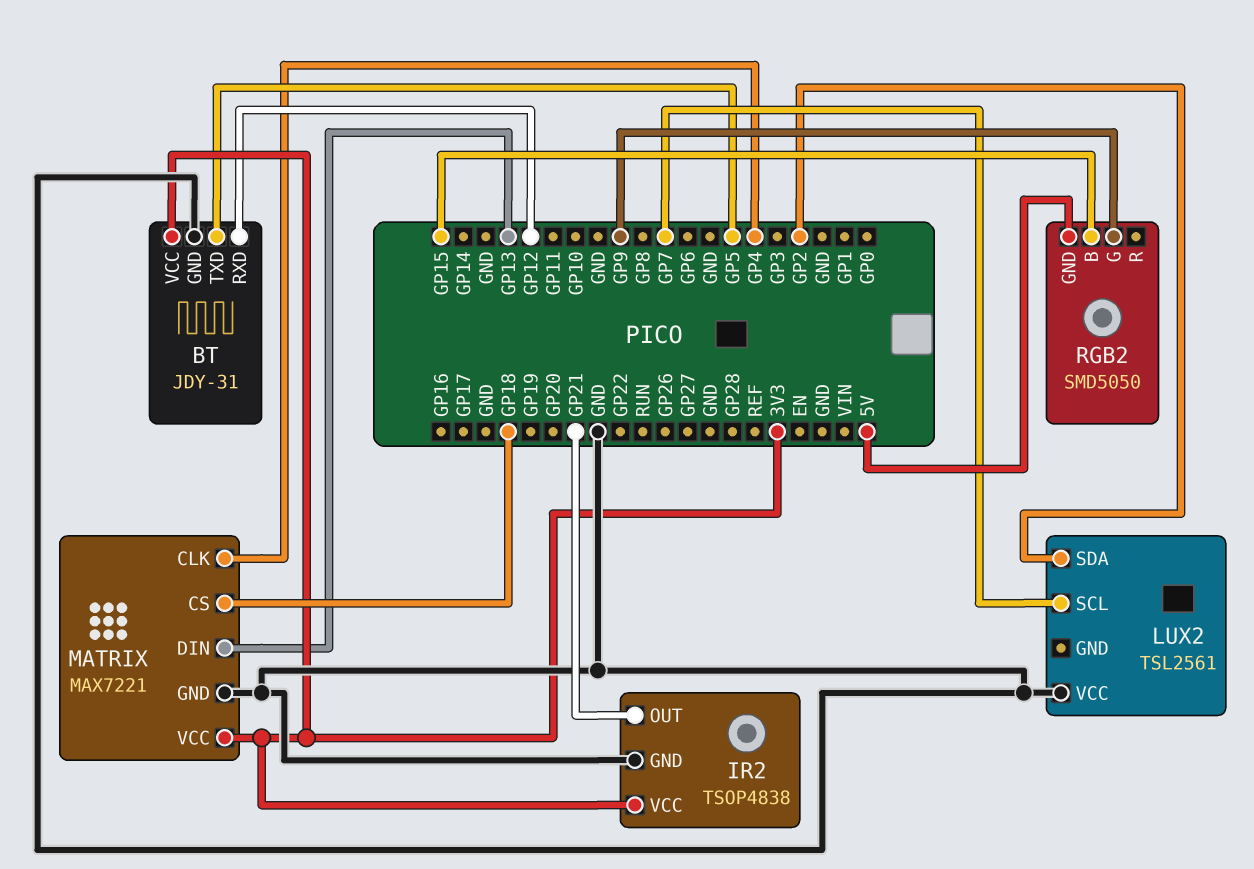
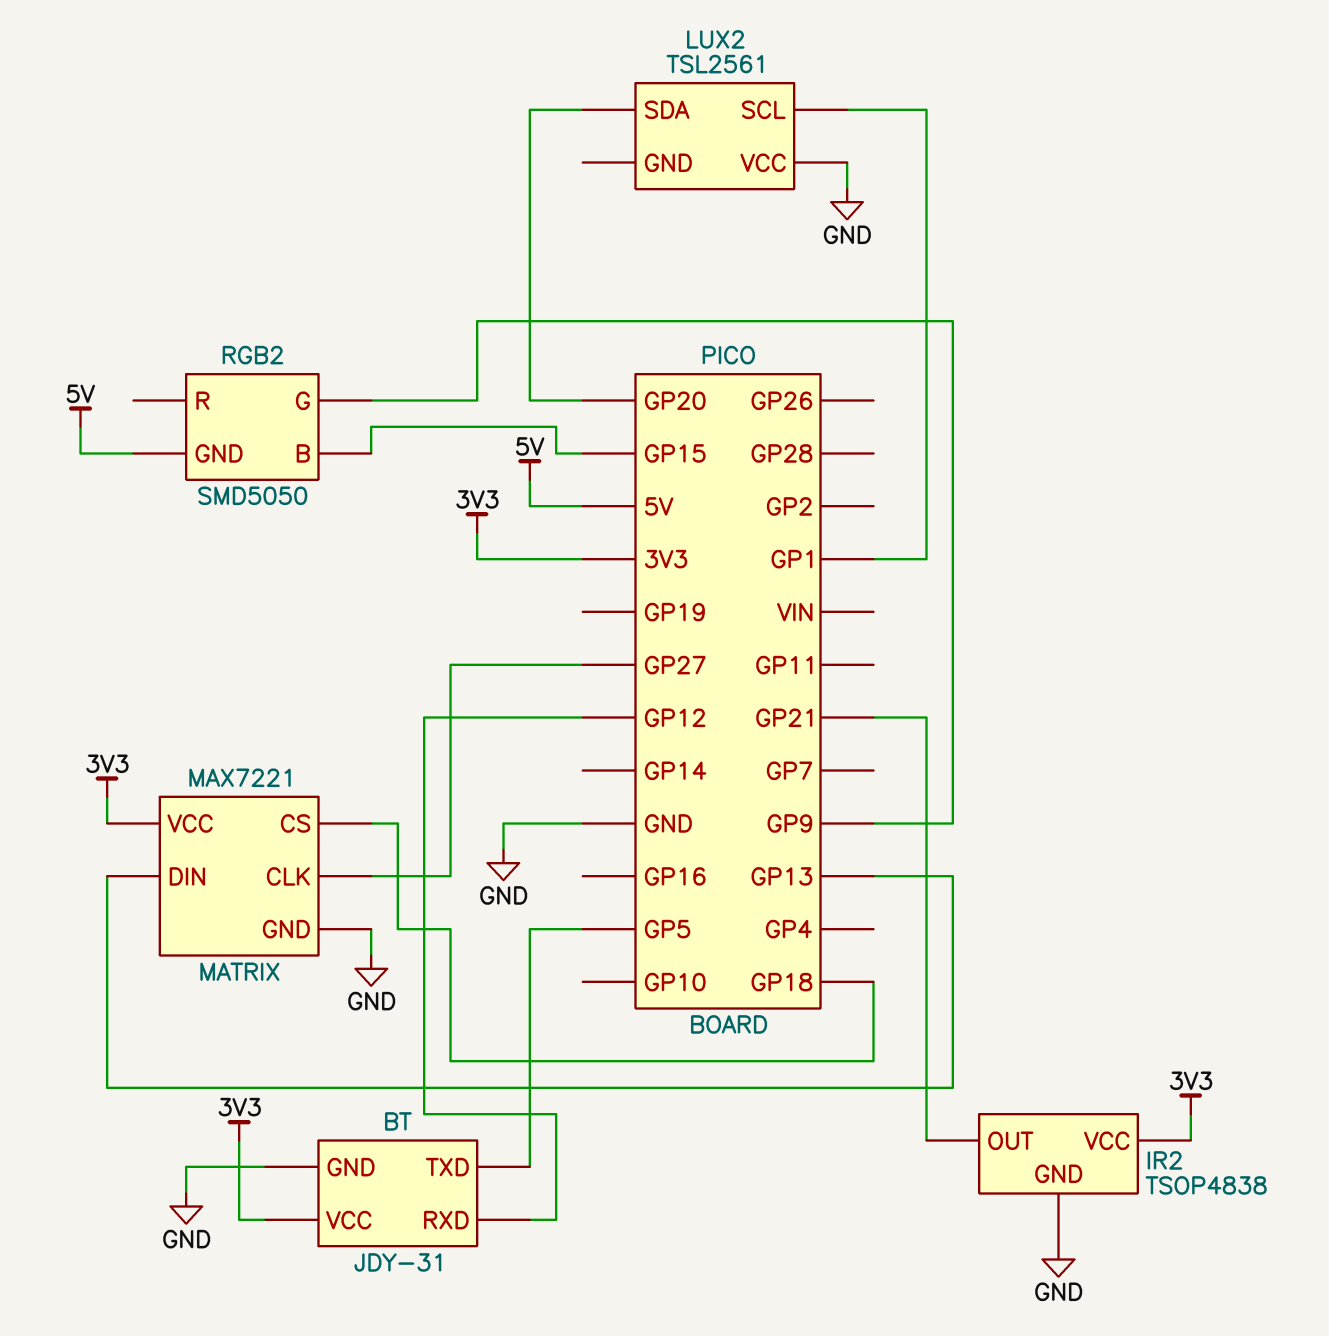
LUX2 pin SCL: GP7 -> GP1
LUX2 pin SDA: GP2 -> GP20
MATRIX pin CLK: GP4 -> GP27

